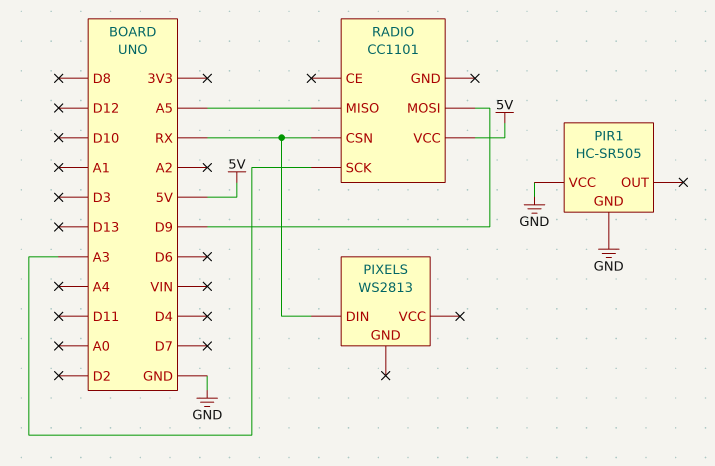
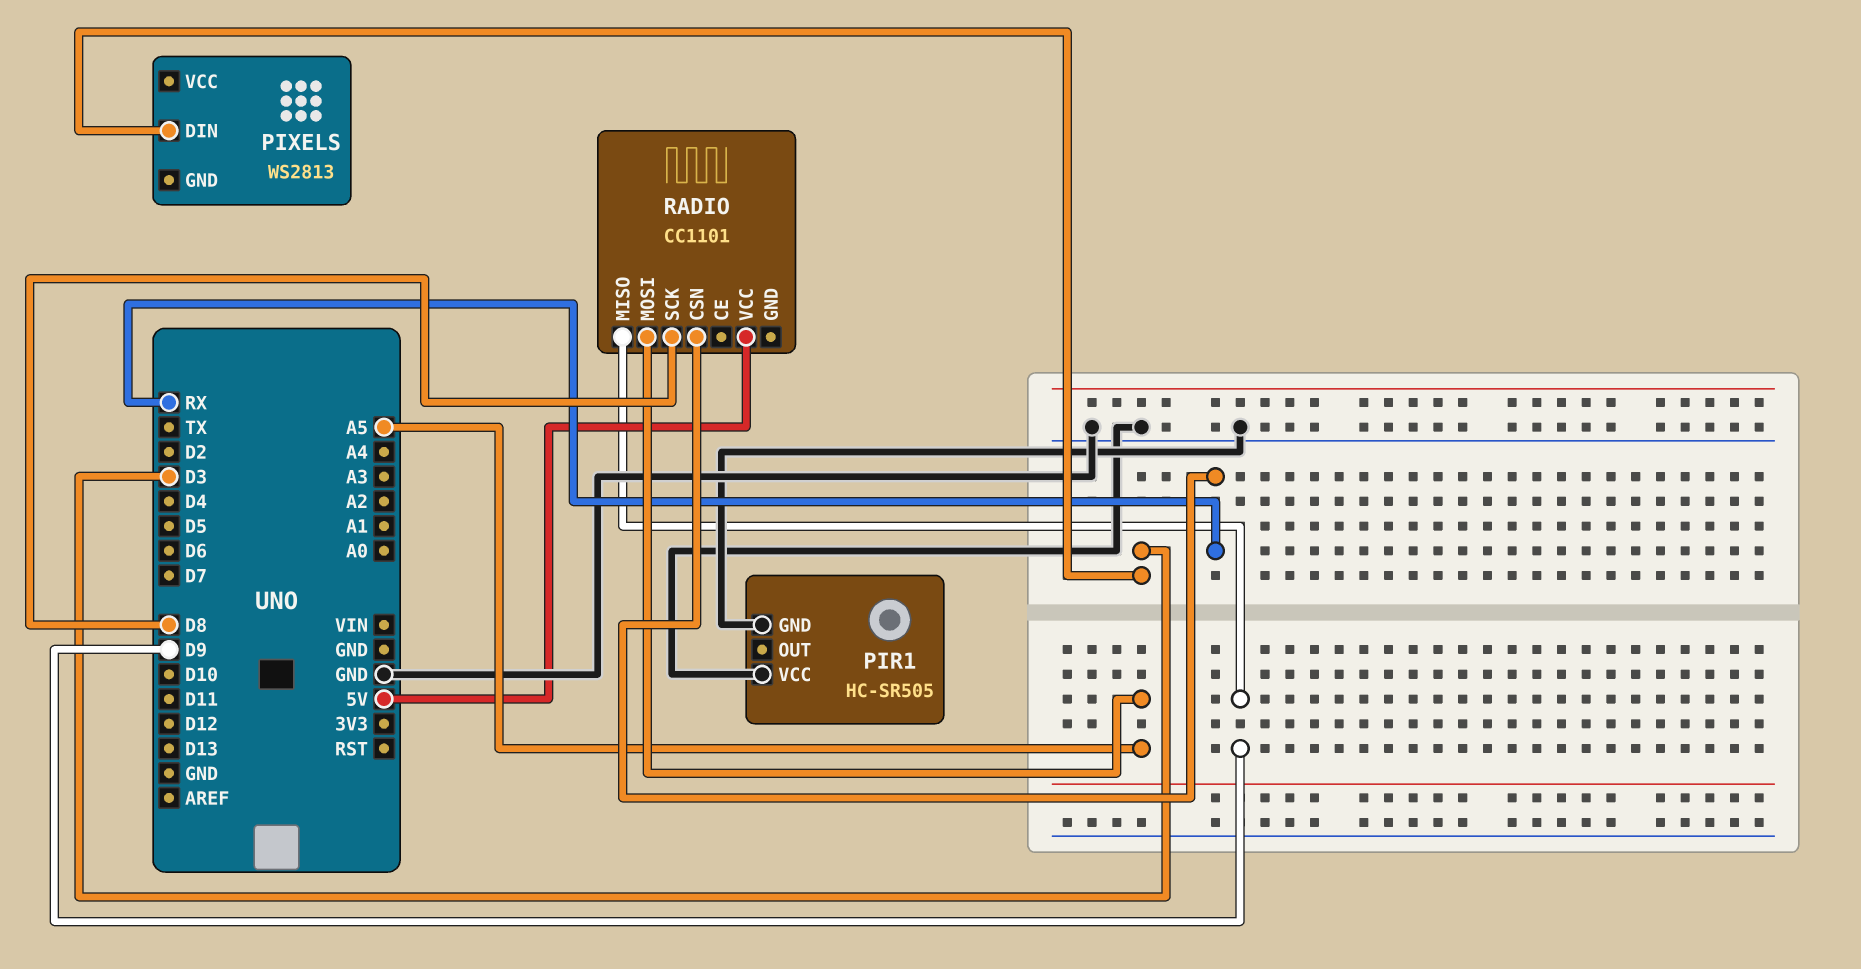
PIXELS pin DIN: RX -> D3
RADIO pin MISO: A5 -> D9
RADIO pin MOSI: D9 -> A5
RADIO pin SCK: A3 -> D8

